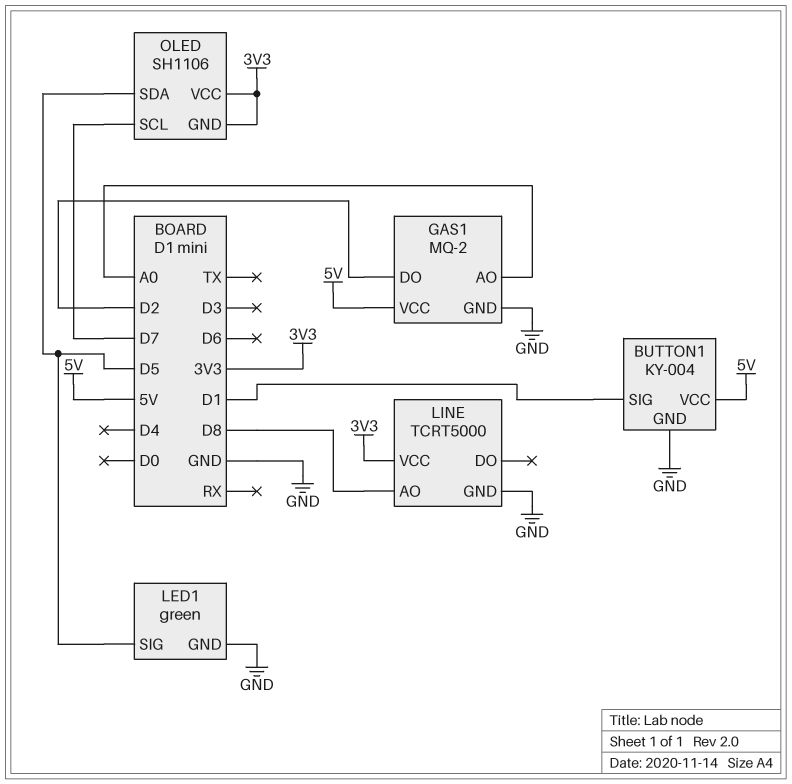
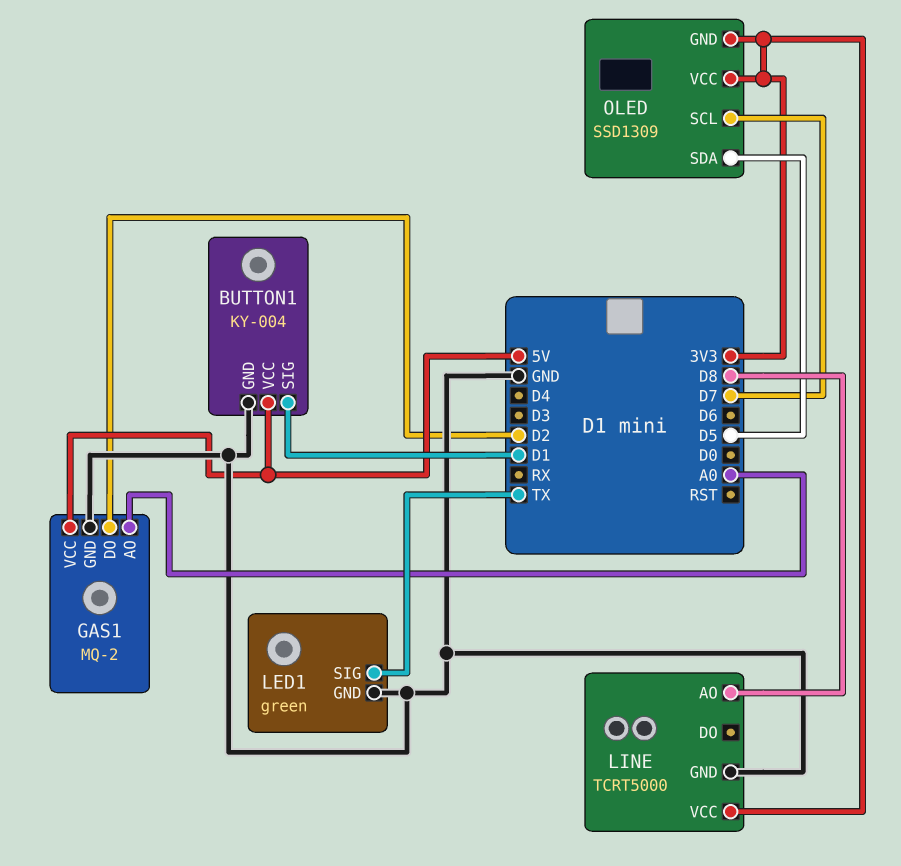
LED1 pin SIG: D5 -> TX
OLED: SH1106 -> SSD1309

